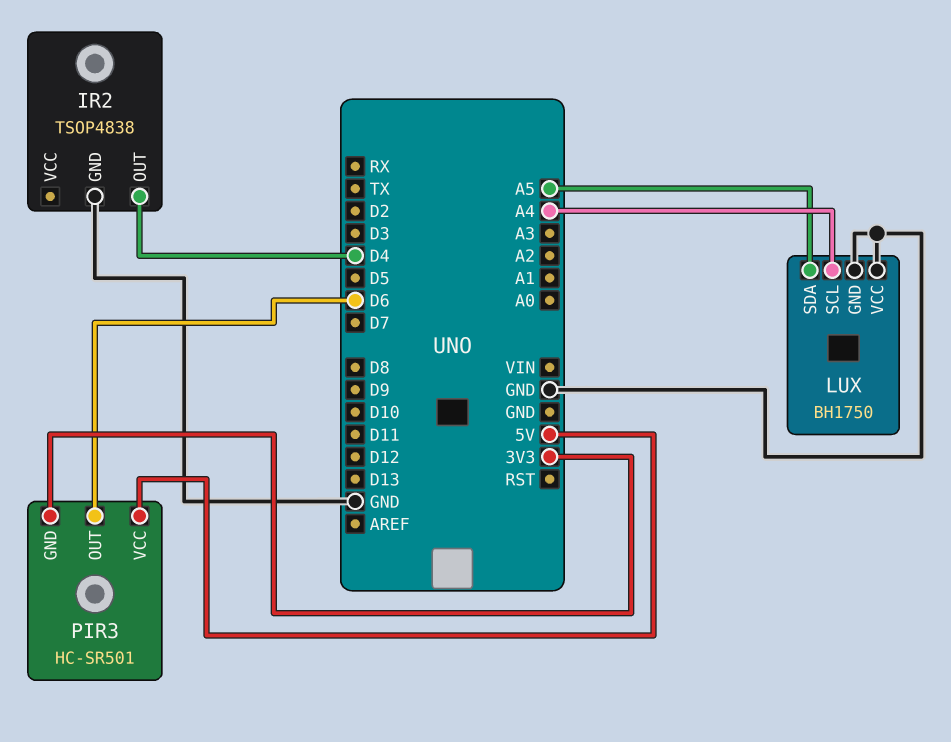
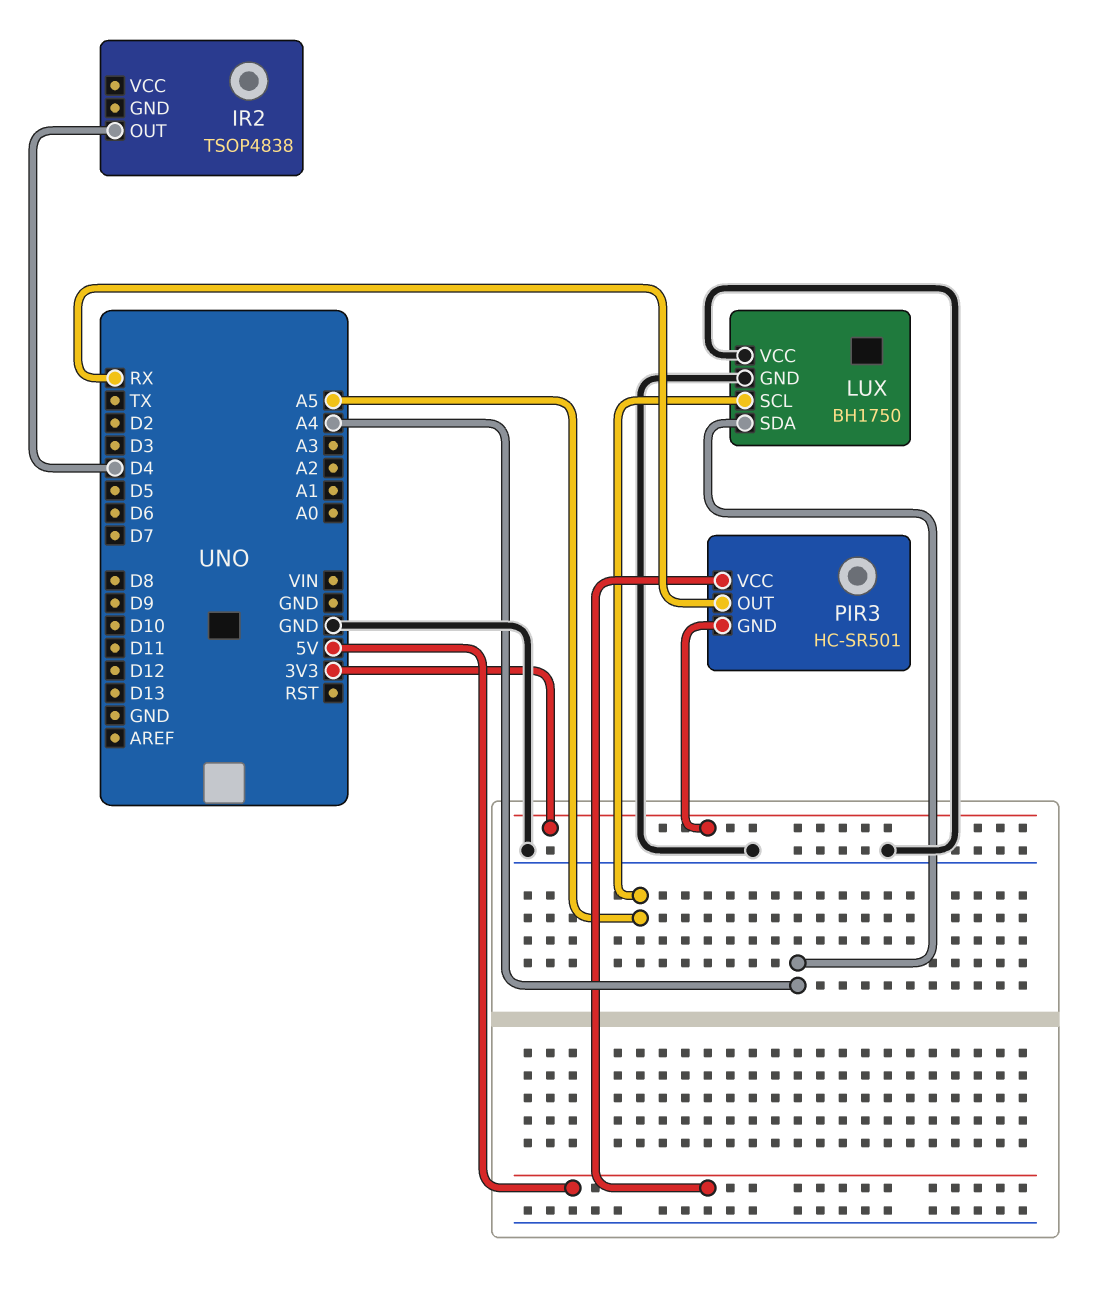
IR2 pin GND: GND -> none
LUX pin SCL: A4 -> A5
LUX pin SDA: A5 -> A4
PIR3 pin OUT: D6 -> RX

